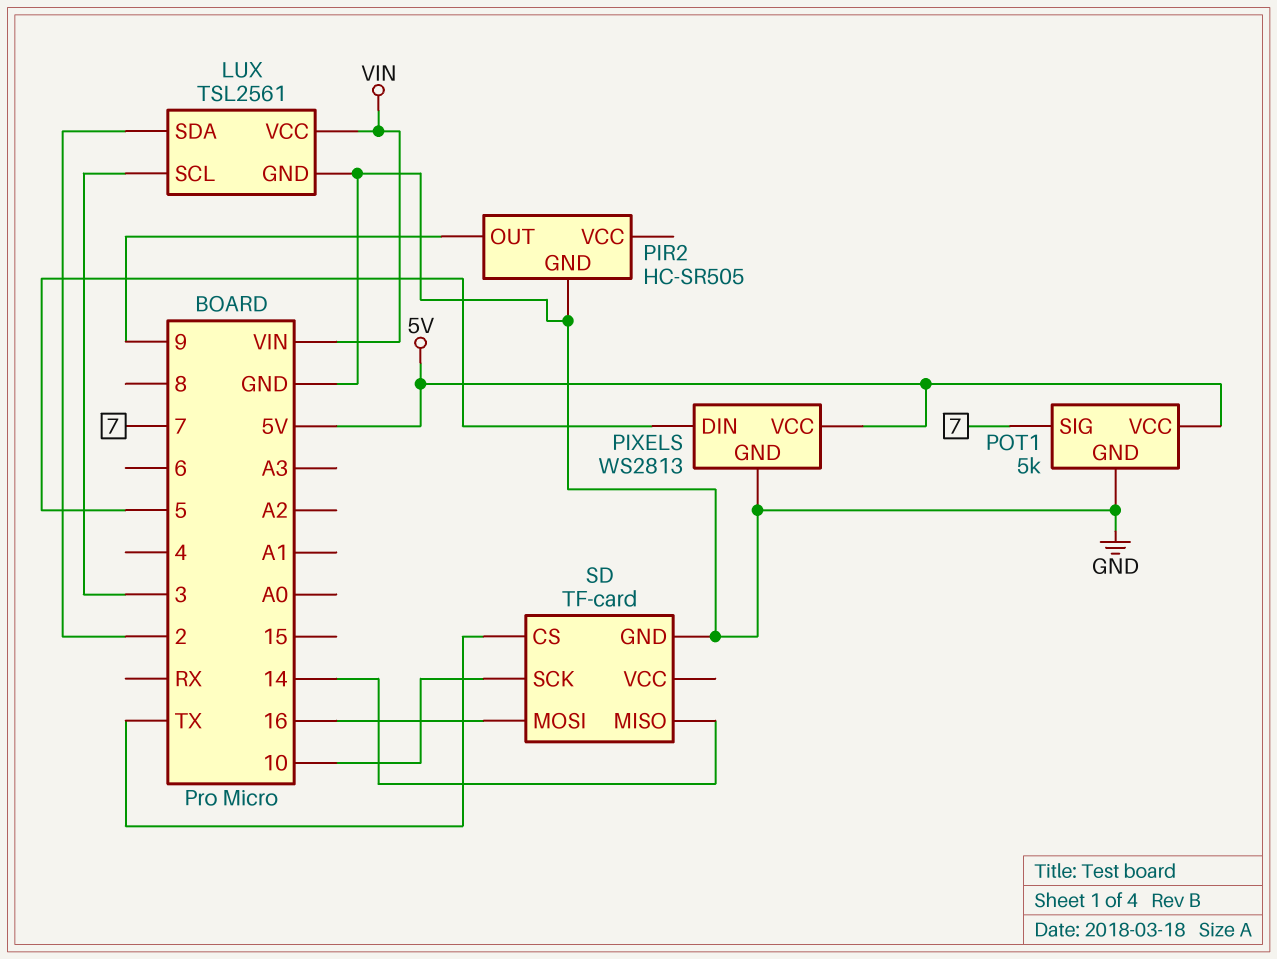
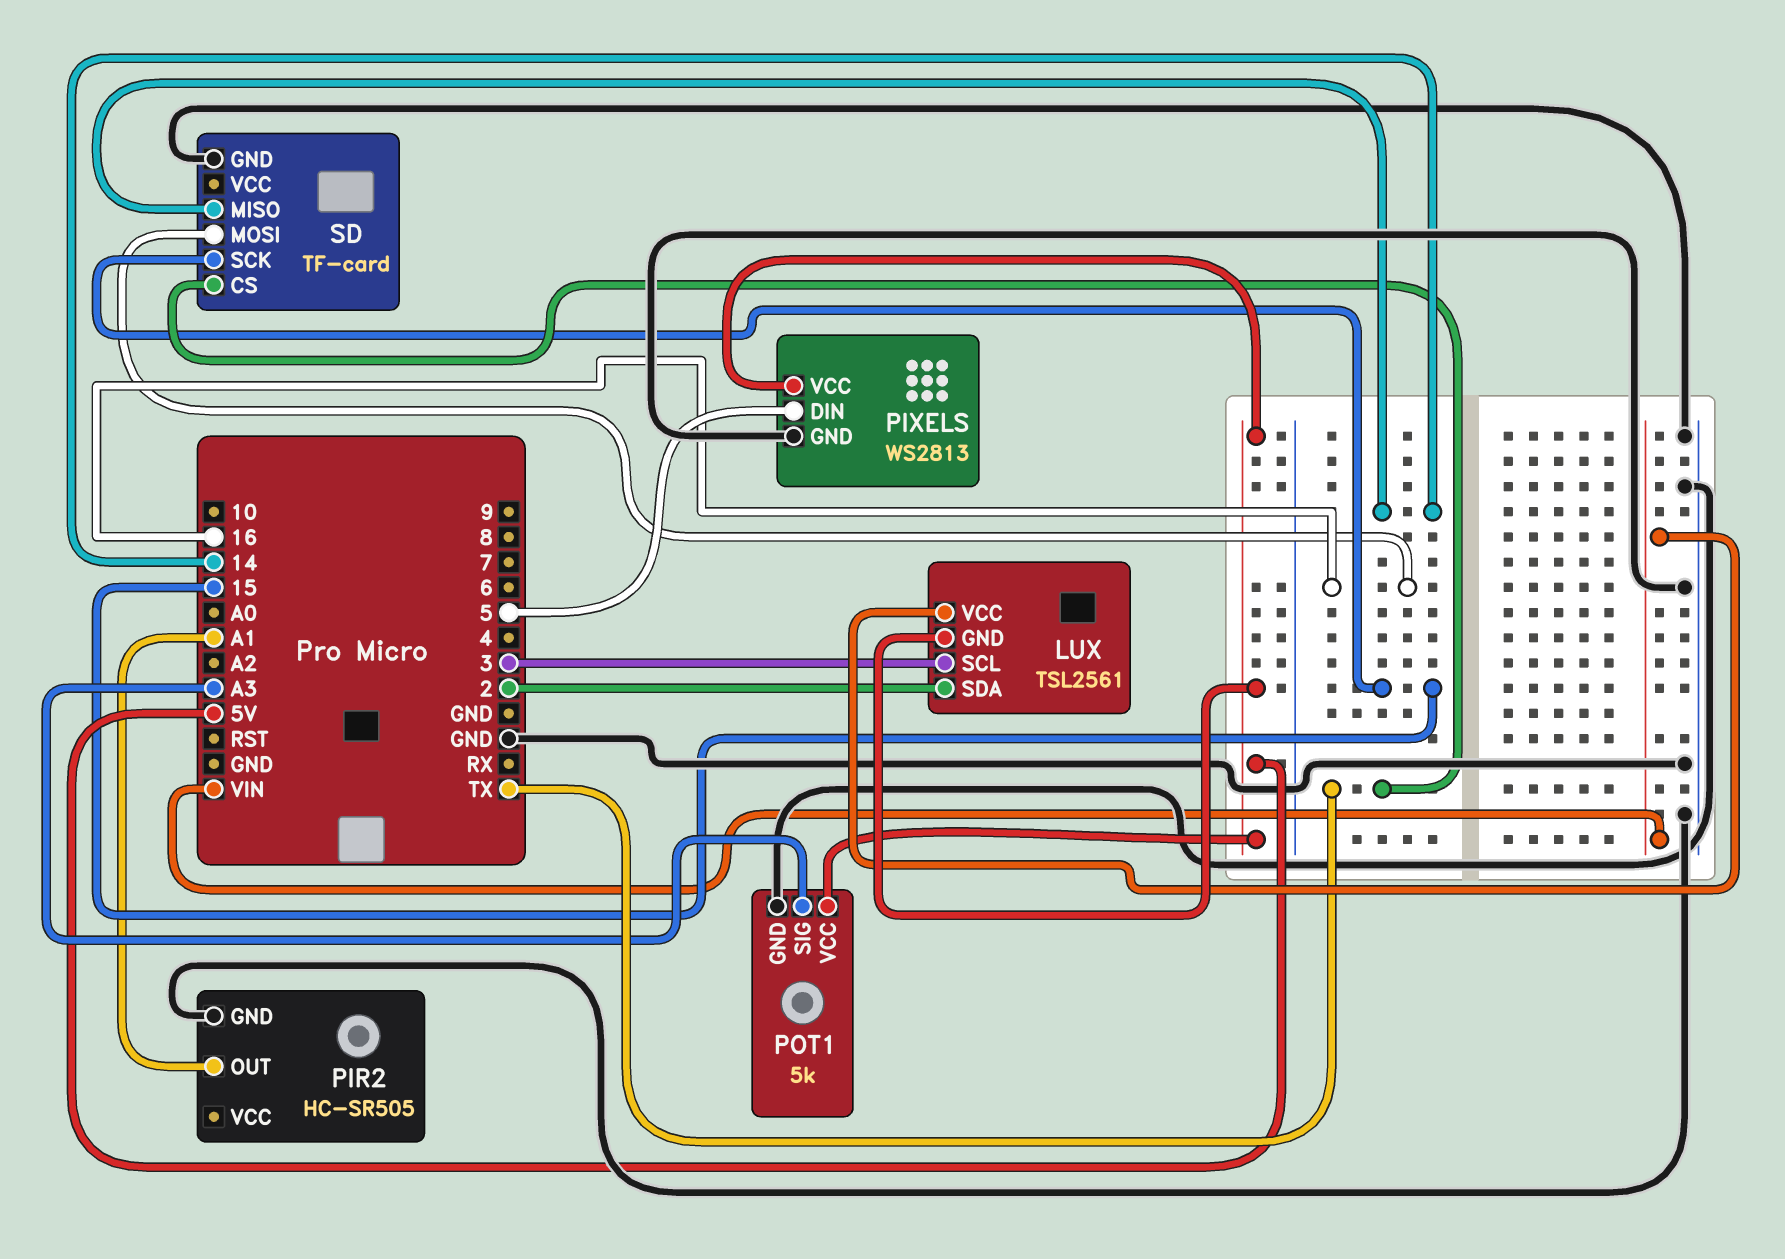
LUX pin GND: GND -> 5V
PIR2 pin OUT: 9 -> A1
POT1 pin SIG: 7 -> A3
SD pin SCK: 10 -> 15

